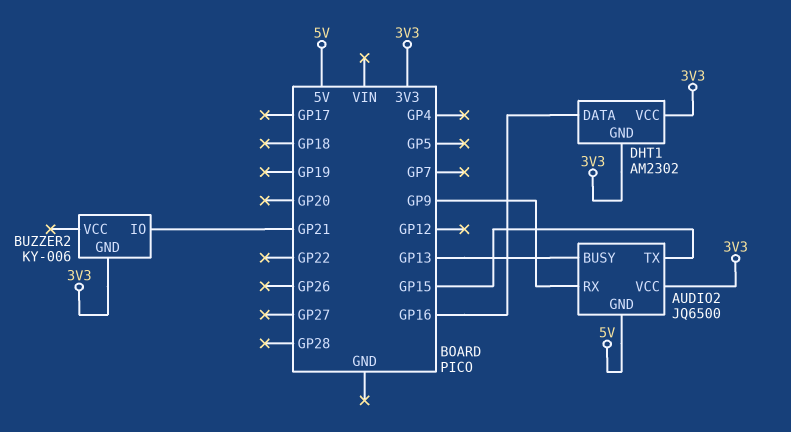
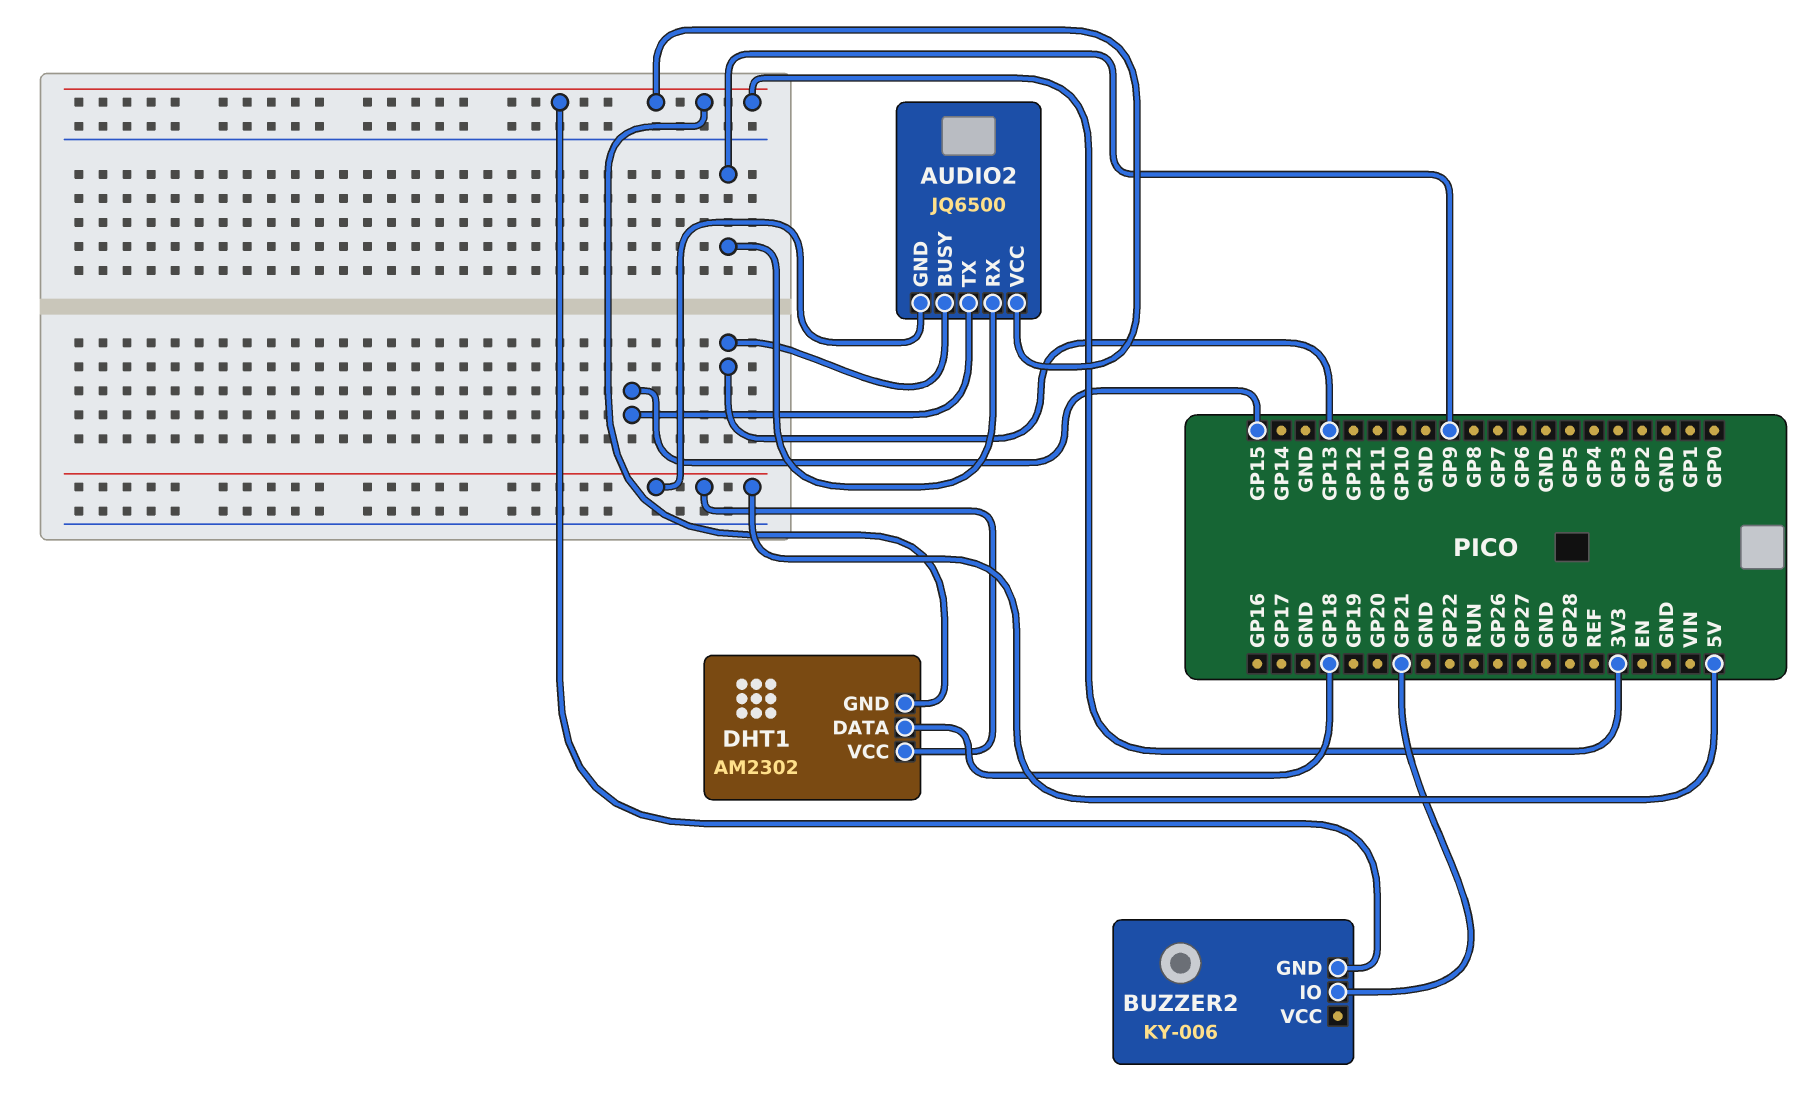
DHT1 pin DATA: GP16 -> GP18
DHT1 pin VCC: 3V3 -> 5V

